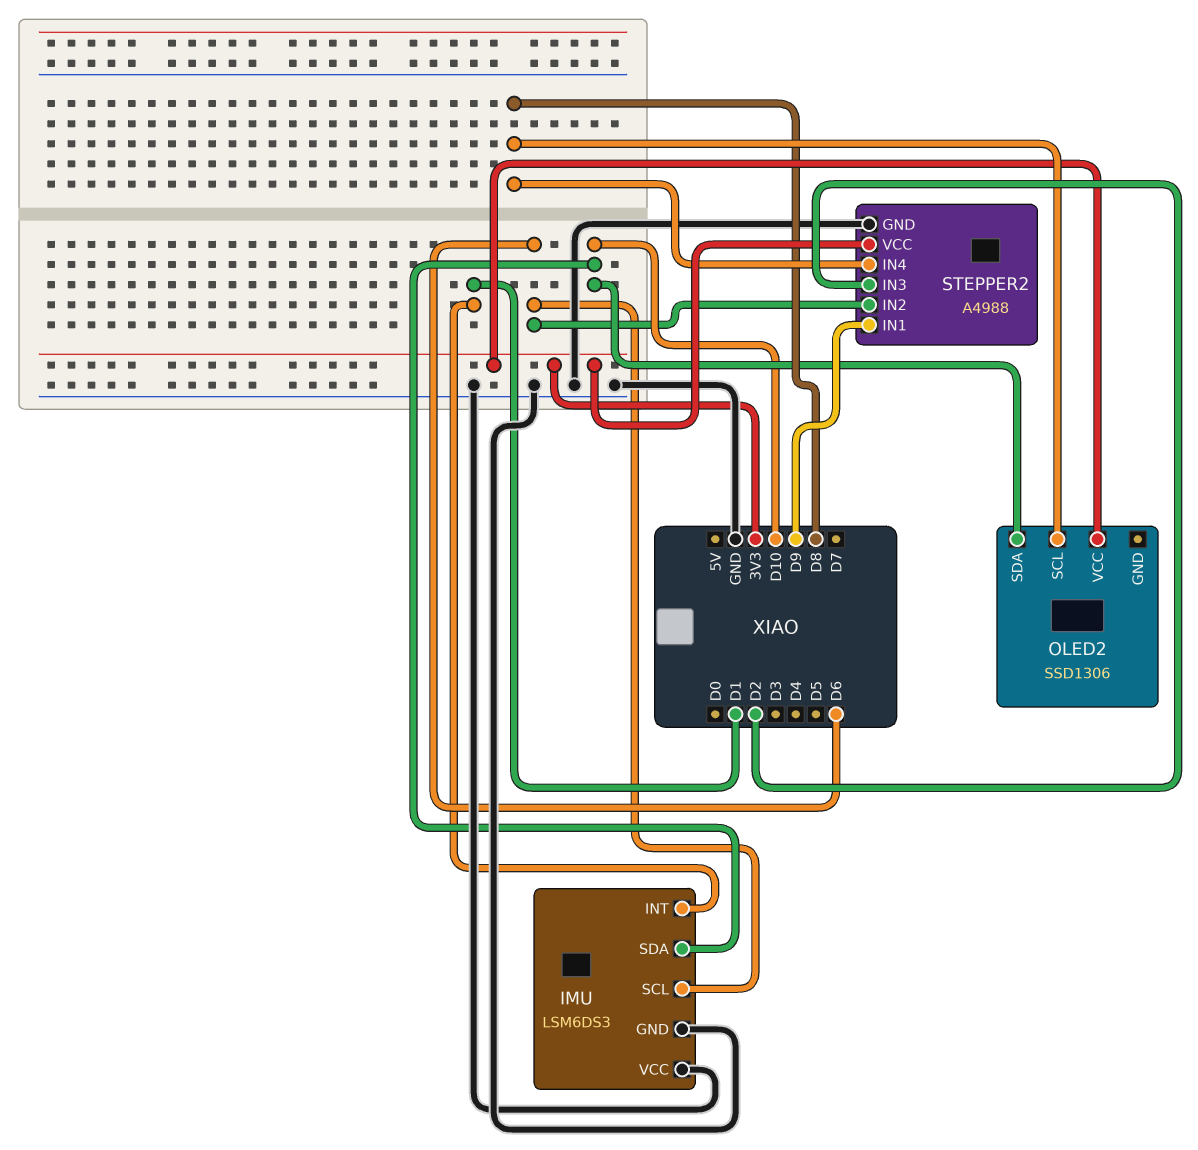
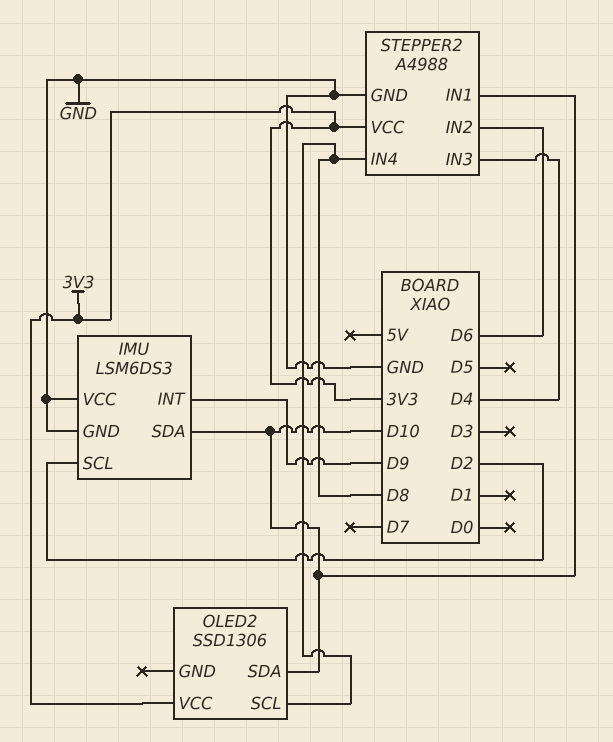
IMU pin INT: D1 -> D9
IMU pin SCL: D6 -> D2
STEPPER2 pin IN1: D9 -> D10
STEPPER2 pin IN3: D2 -> D4

